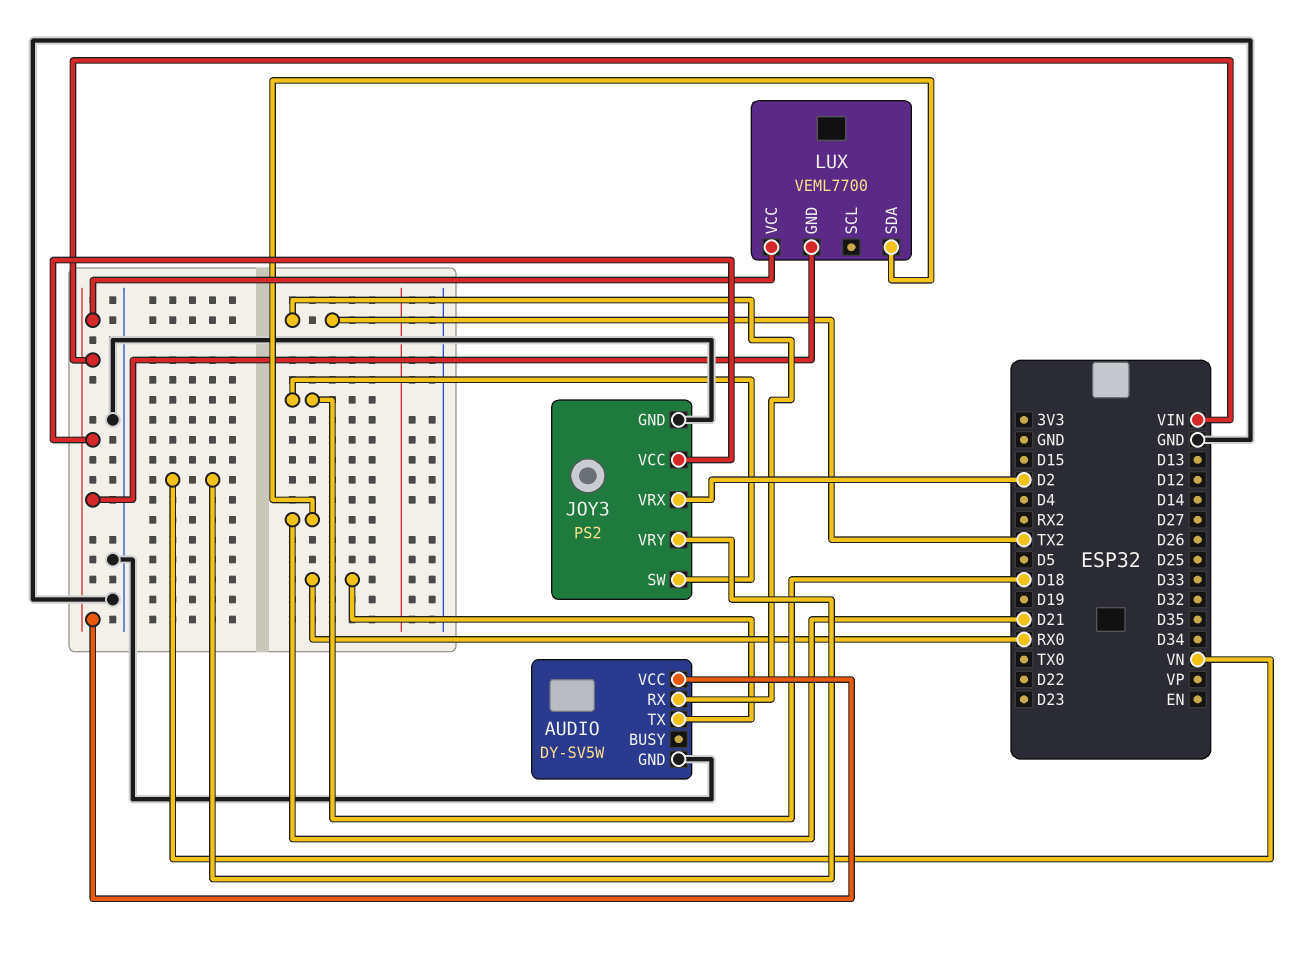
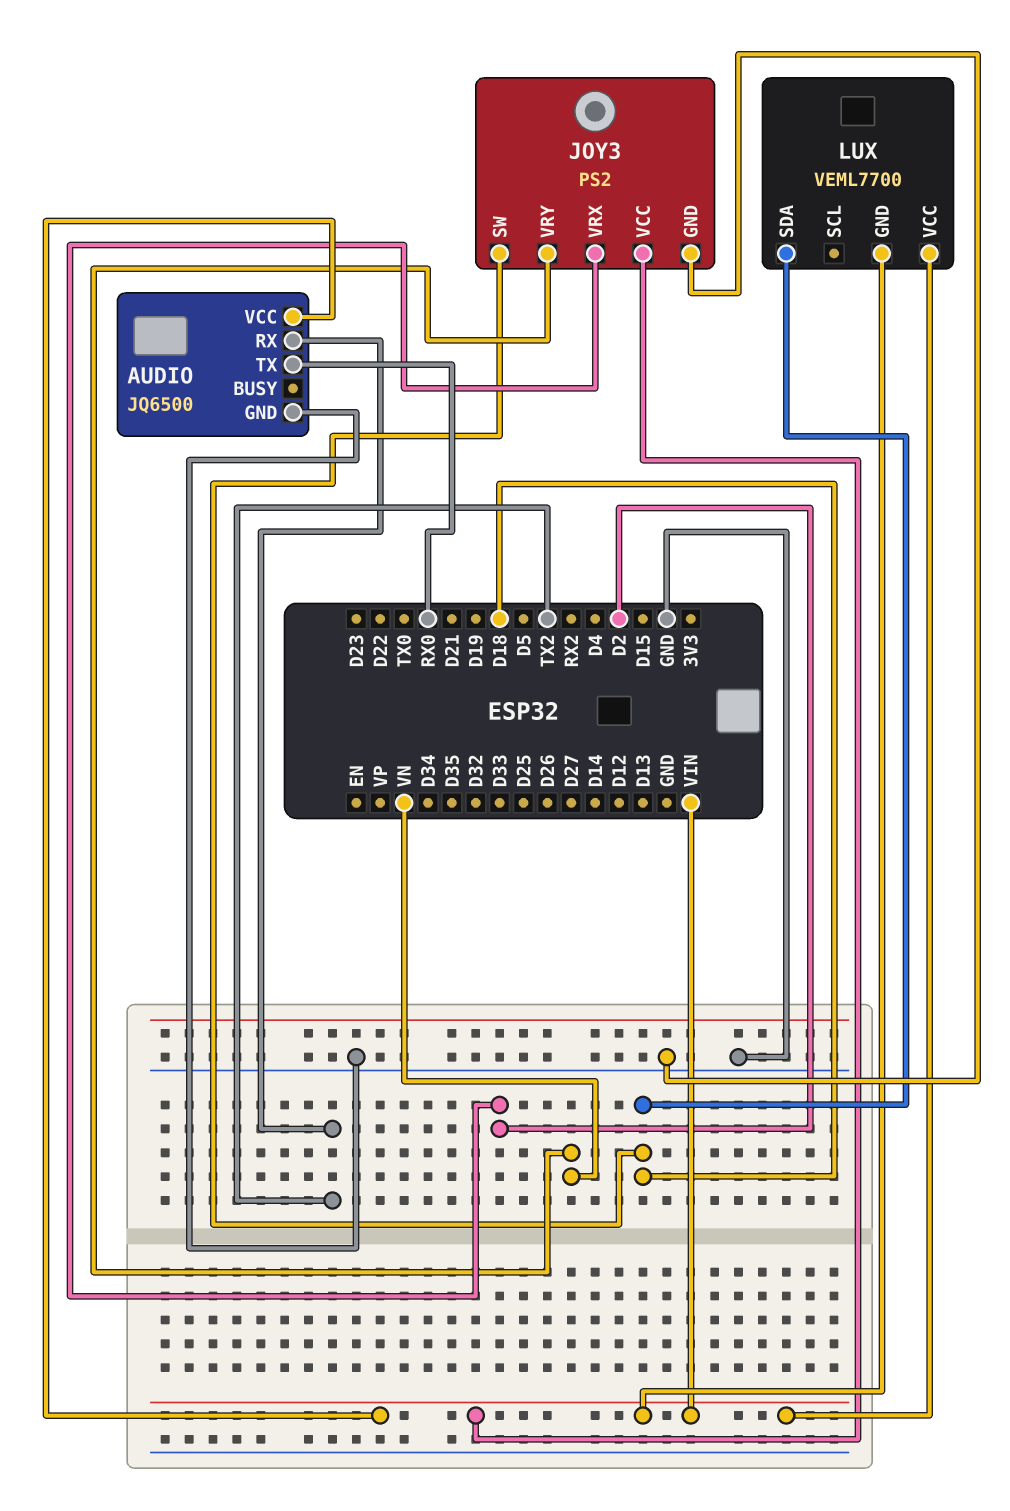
AUDIO: DY-SV5W -> JQ6500
LUX pin SDA: D21 -> D18

